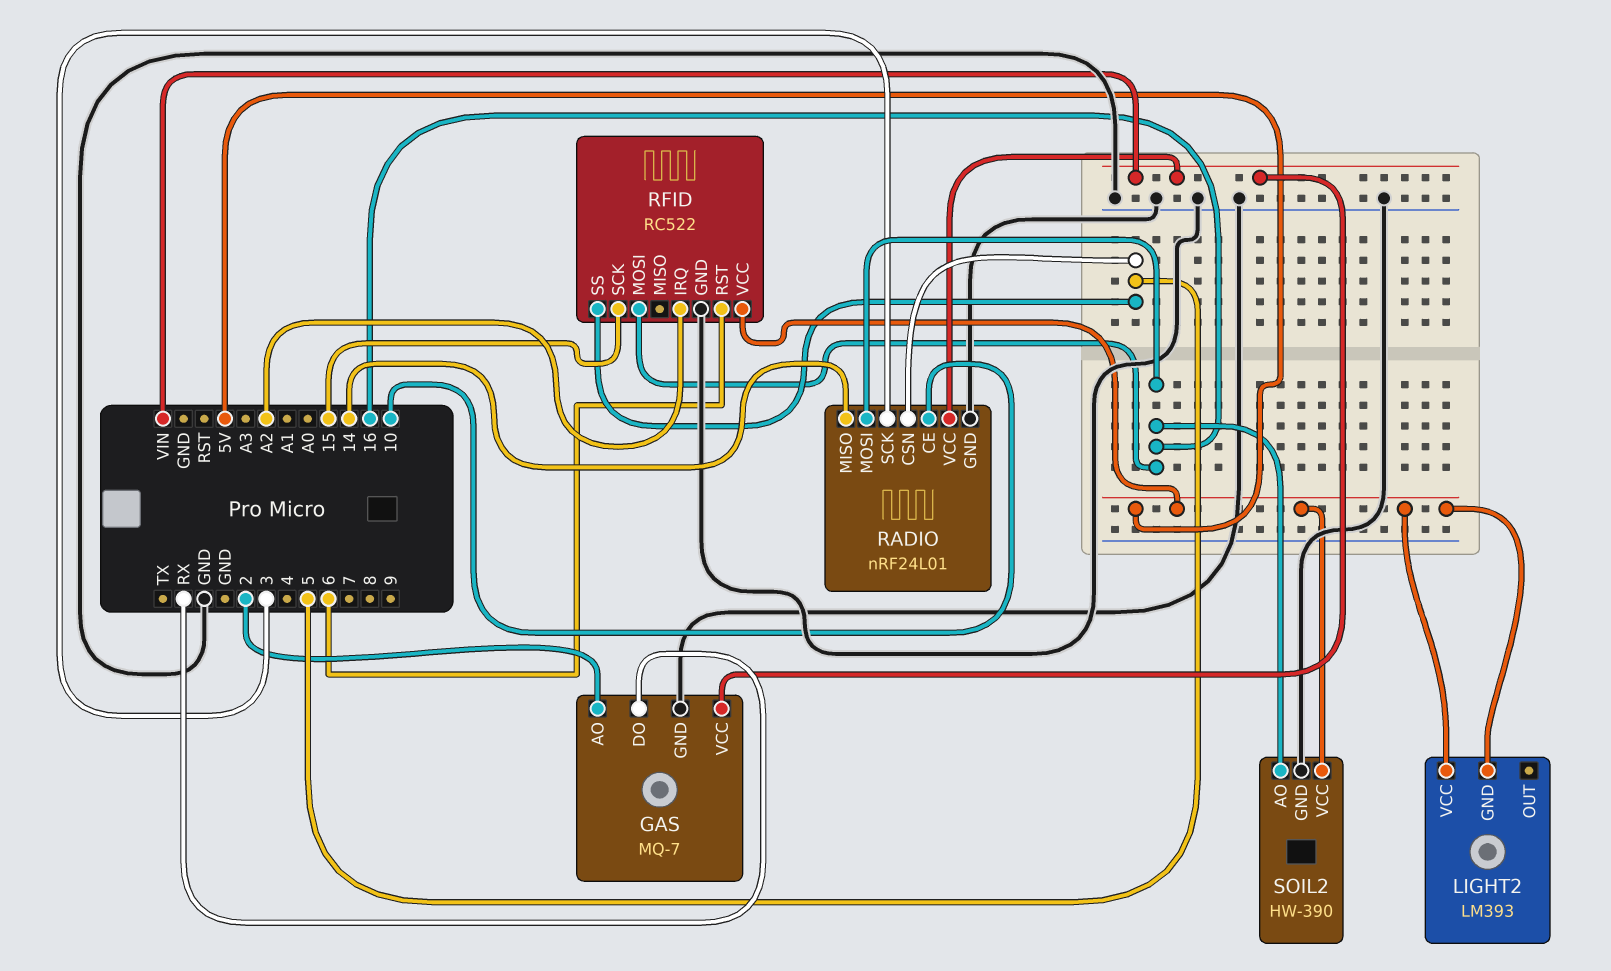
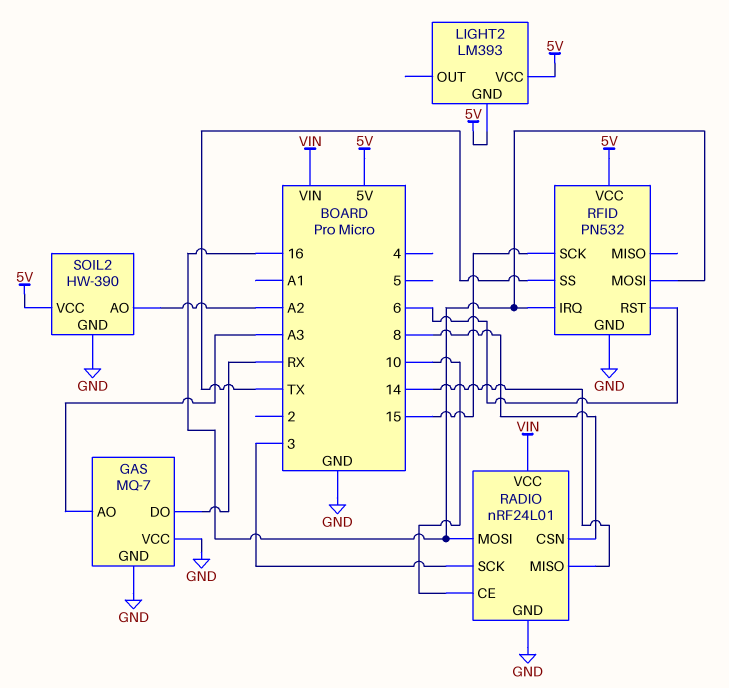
GAS pin AO: 2 -> A3
GAS pin VCC: VIN -> GND
RADIO pin CSN: 5 -> 8
RFID: RC522 -> PN532
RFID pin IRQ: A2 -> 16
RFID pin SS: 5 -> TX
SOIL2 pin AO: 16 -> A2

